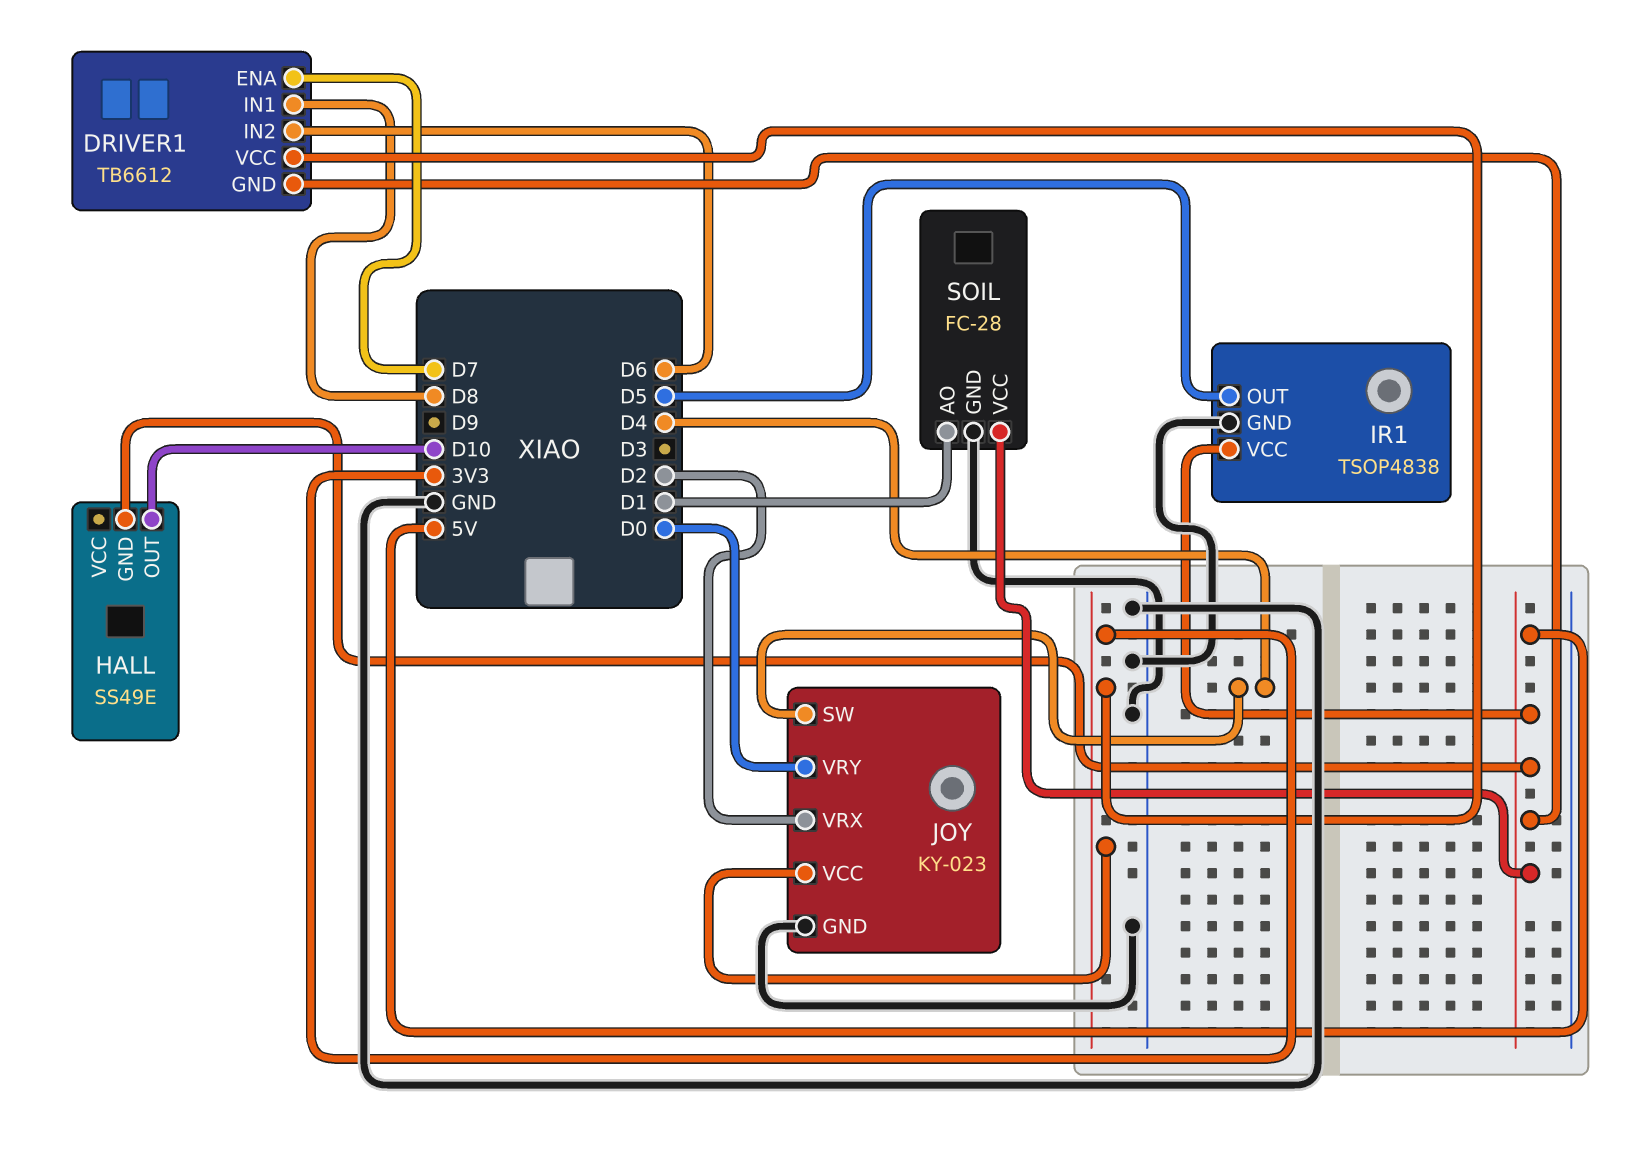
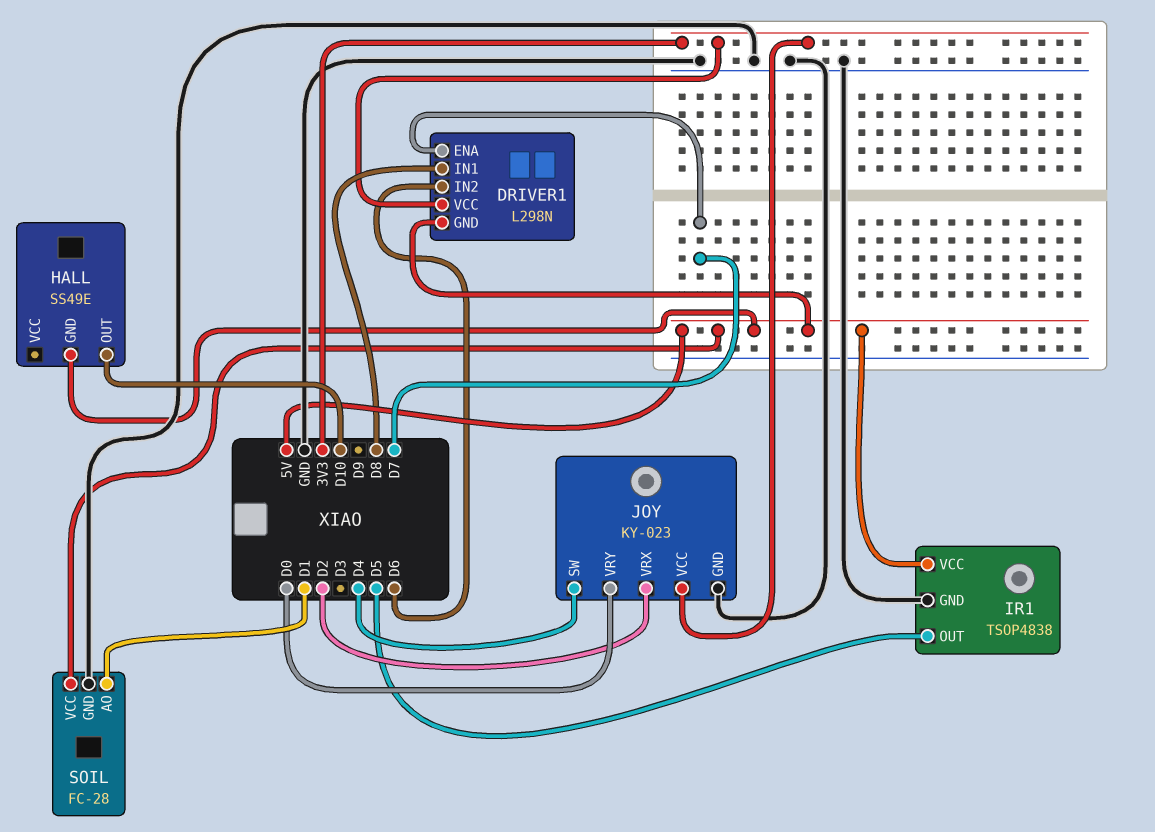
DRIVER1: TB6612 -> L298N

